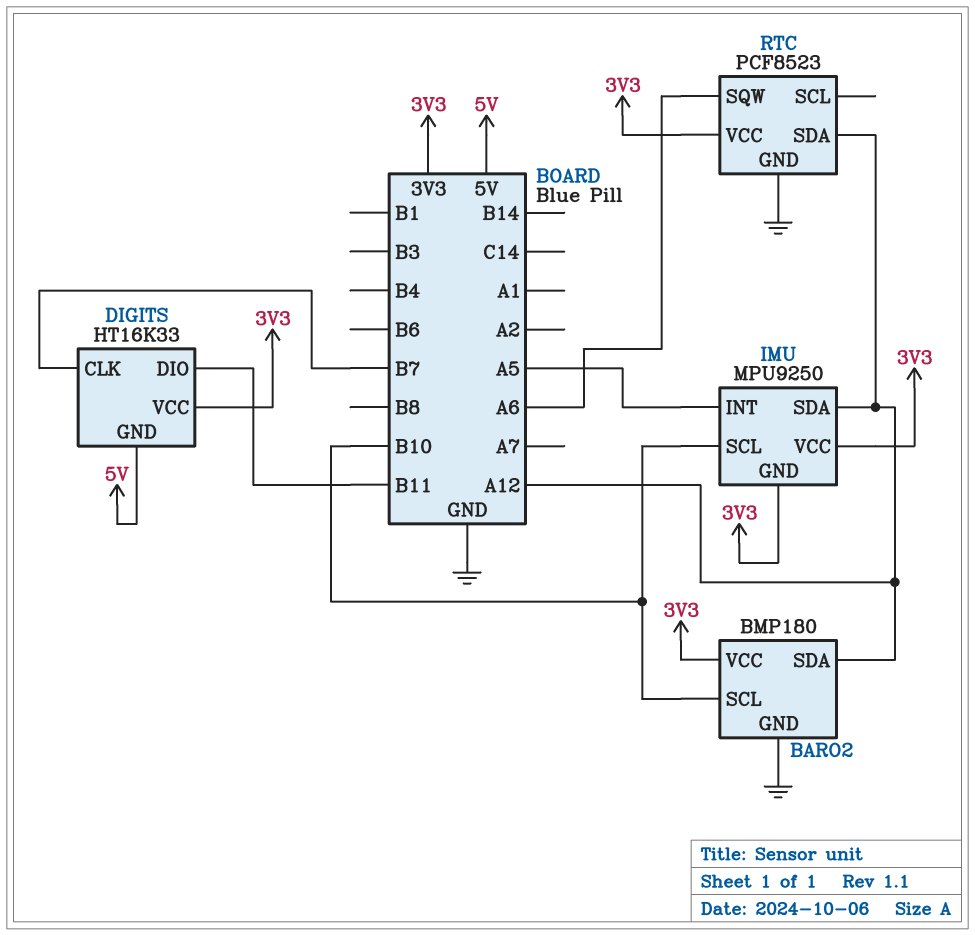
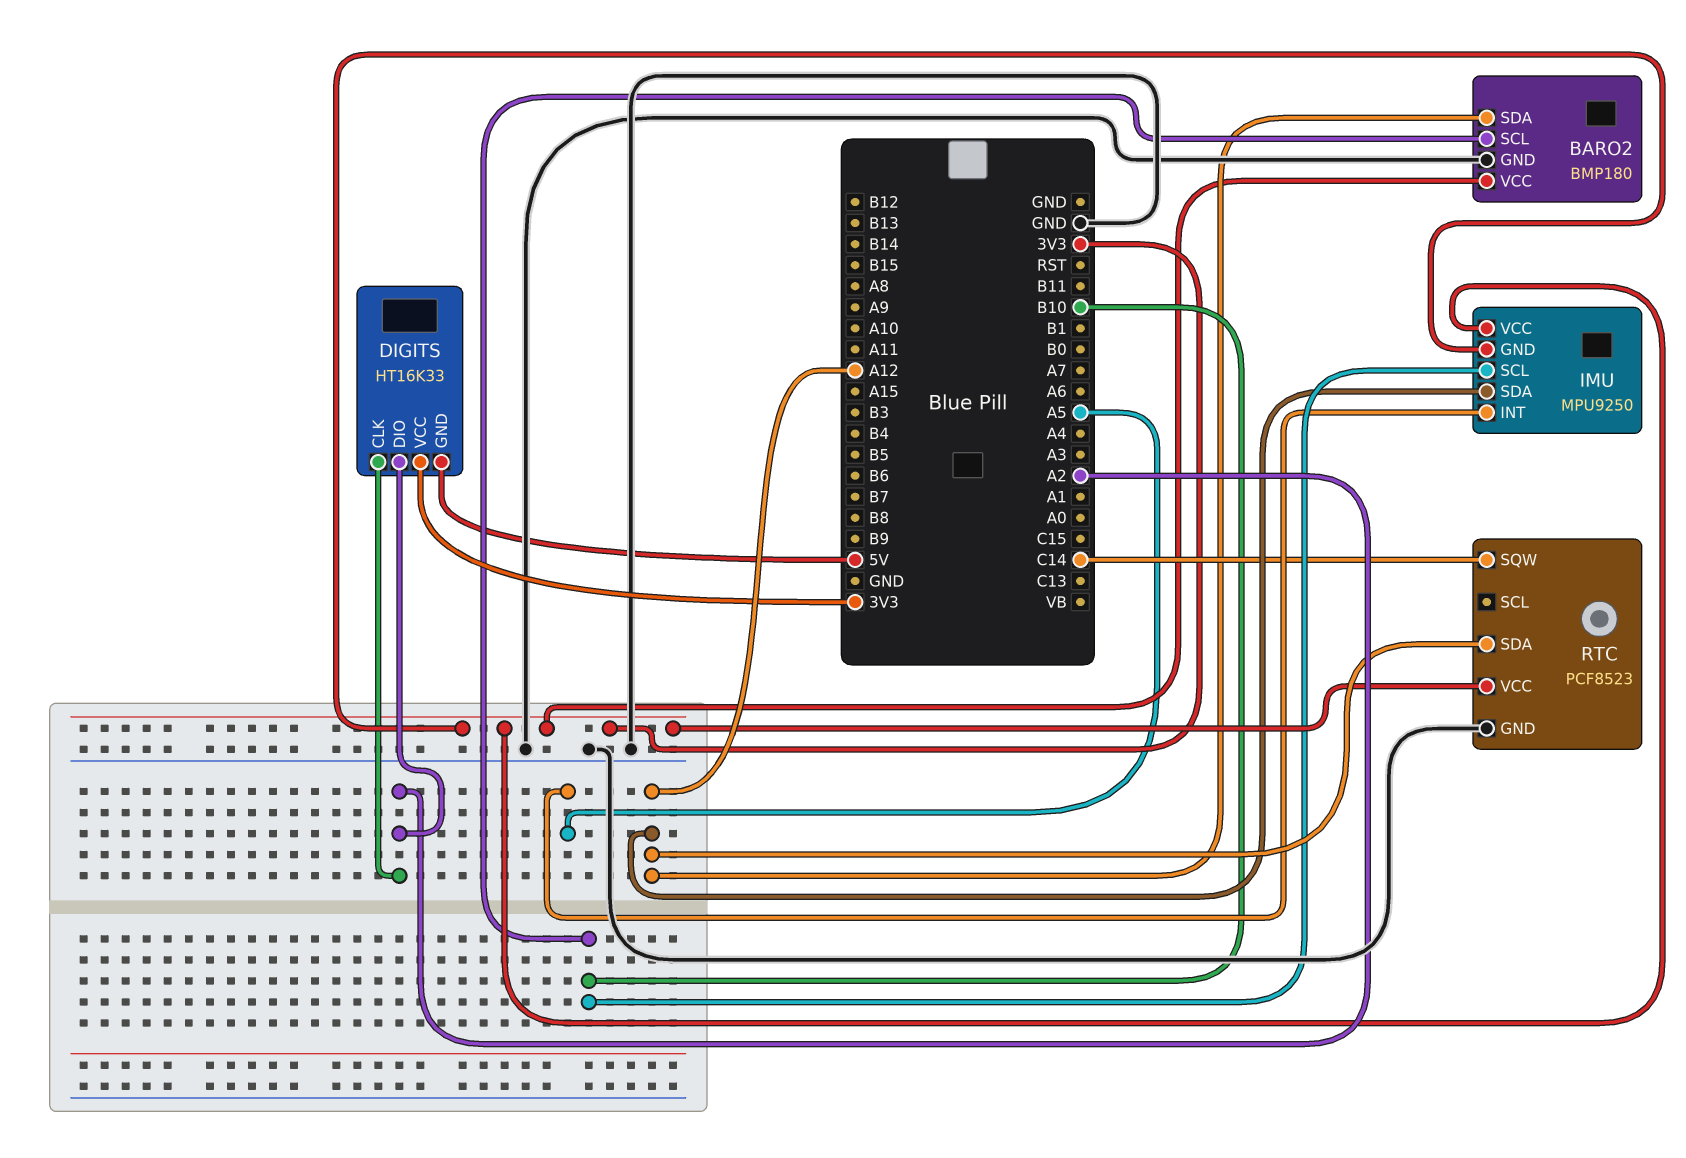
DIGITS pin CLK: B7 -> A2
DIGITS pin DIO: B11 -> A2
RTC pin SQW: A6 -> C14

